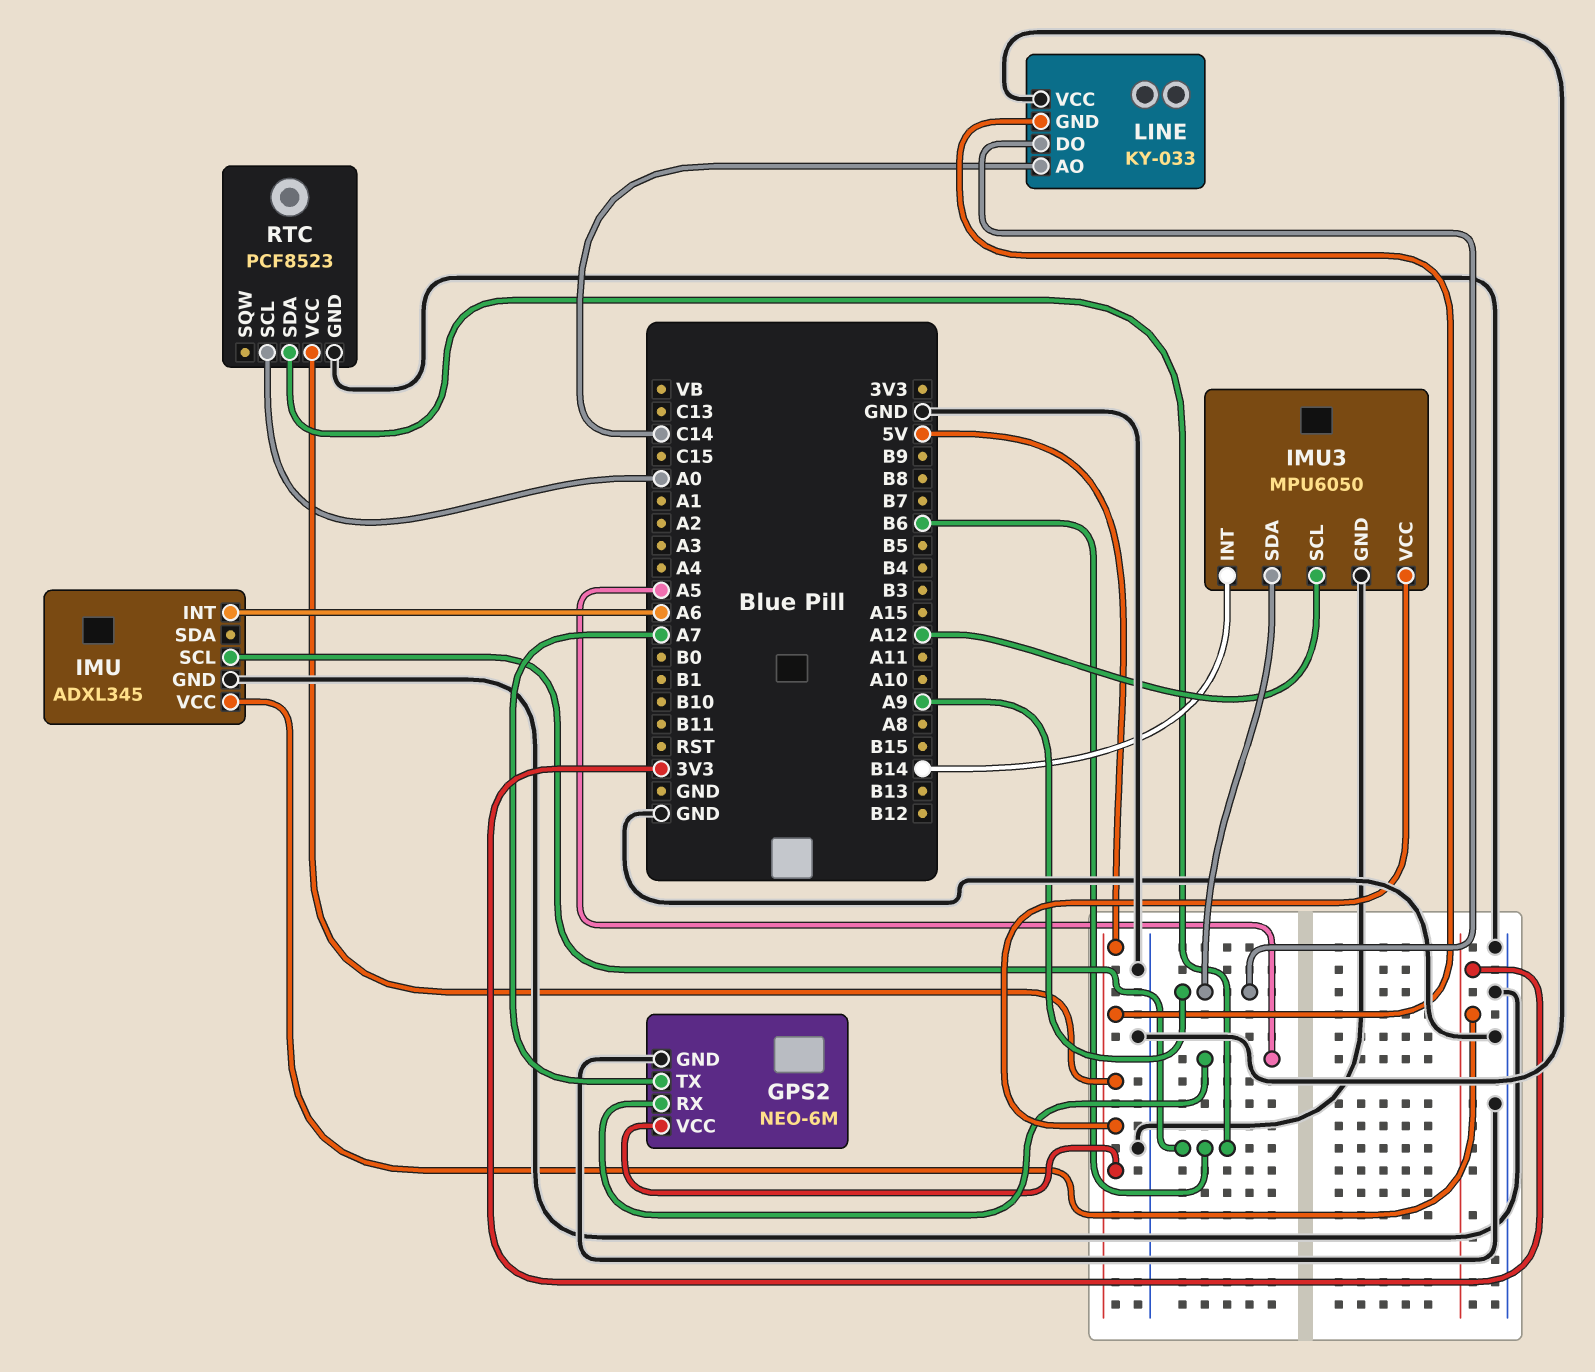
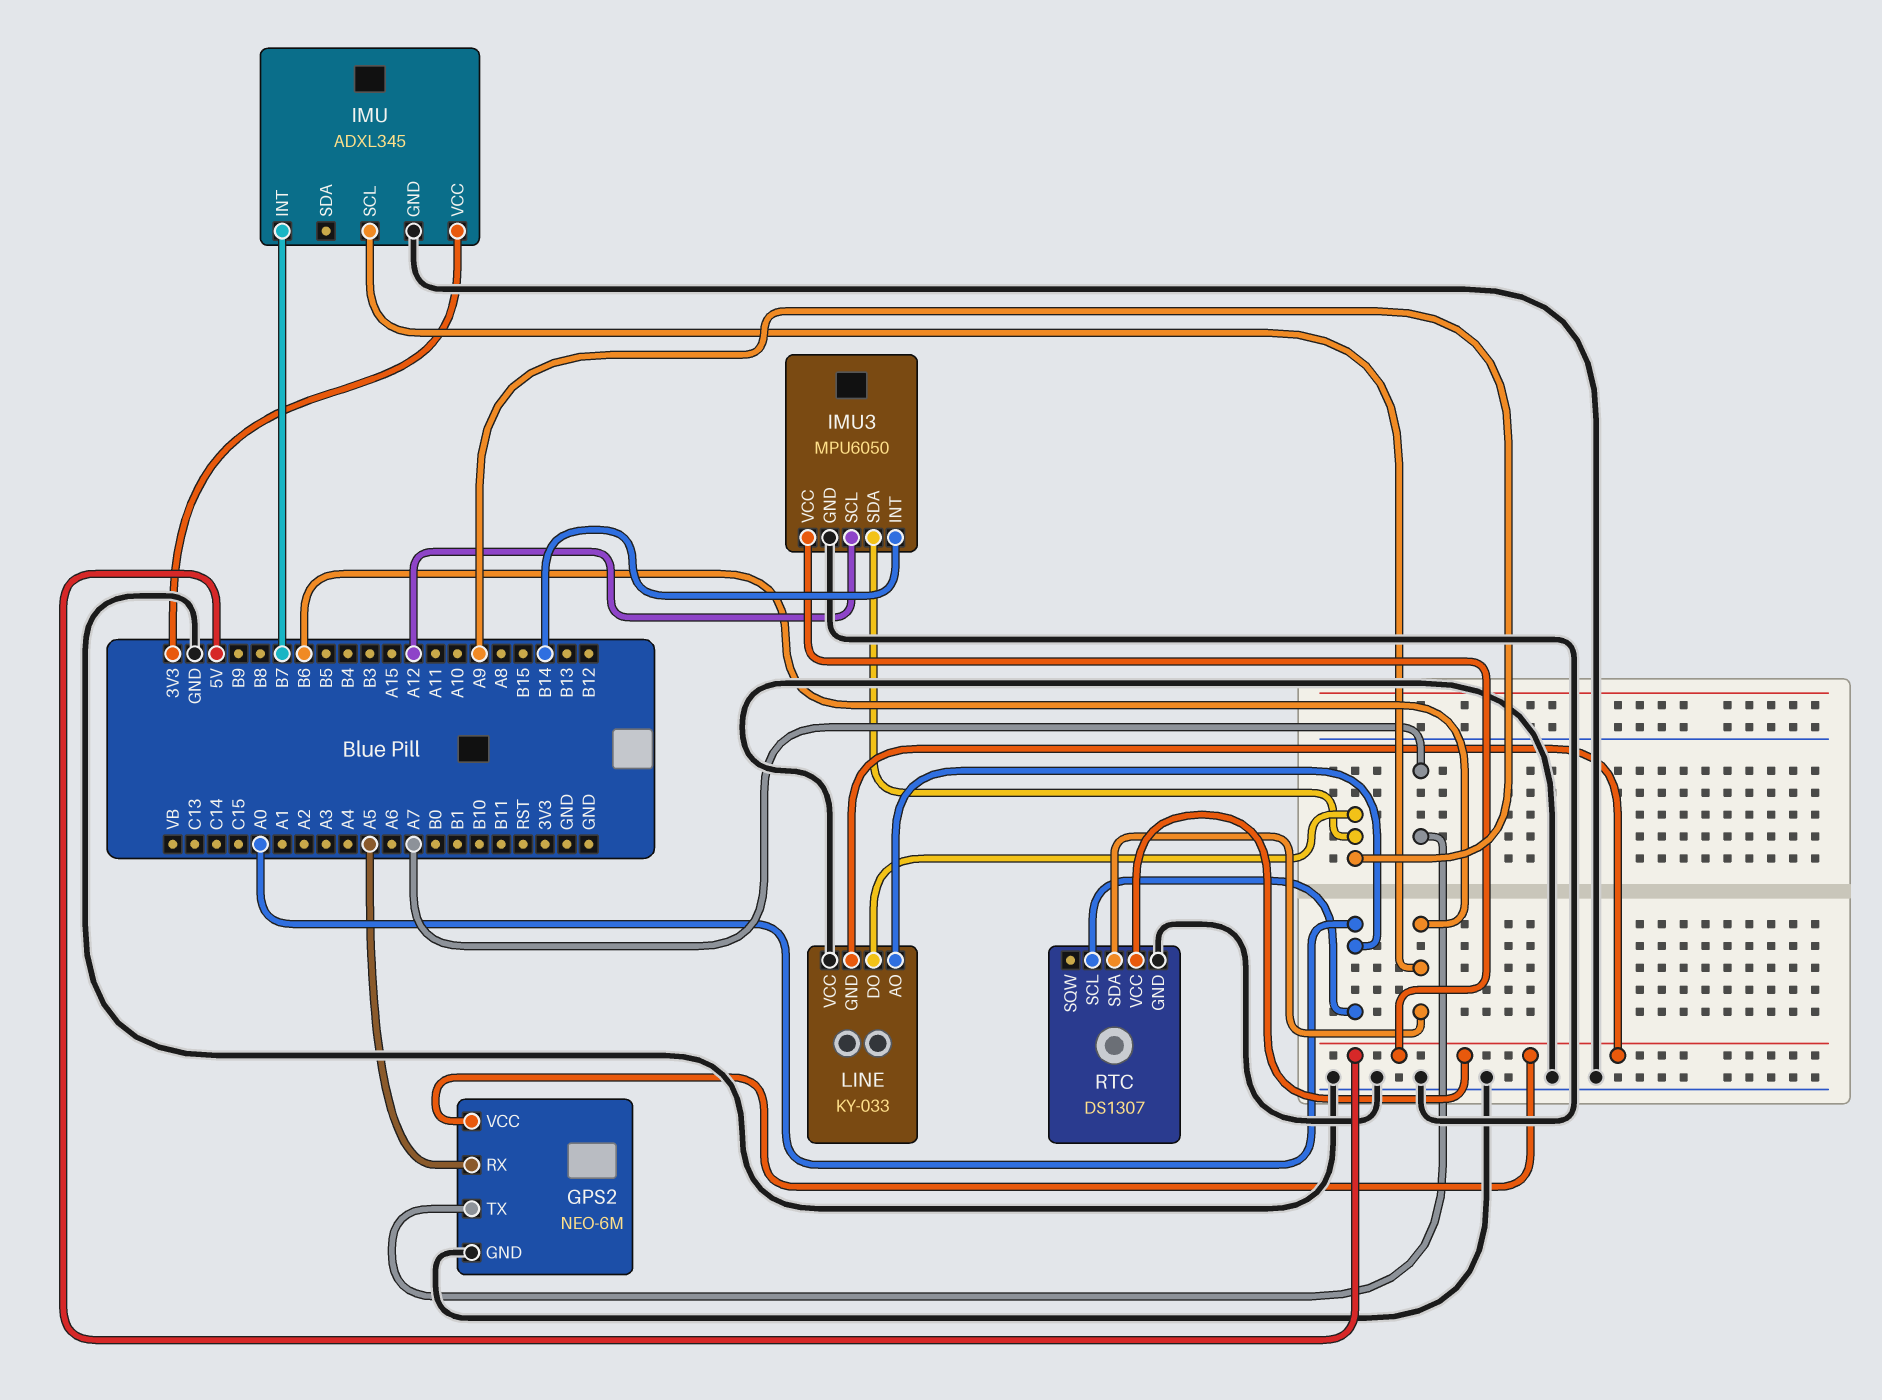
IMU pin INT: A6 -> B7
LINE pin AO: C14 -> A0
RTC: PCF8523 -> DS1307

